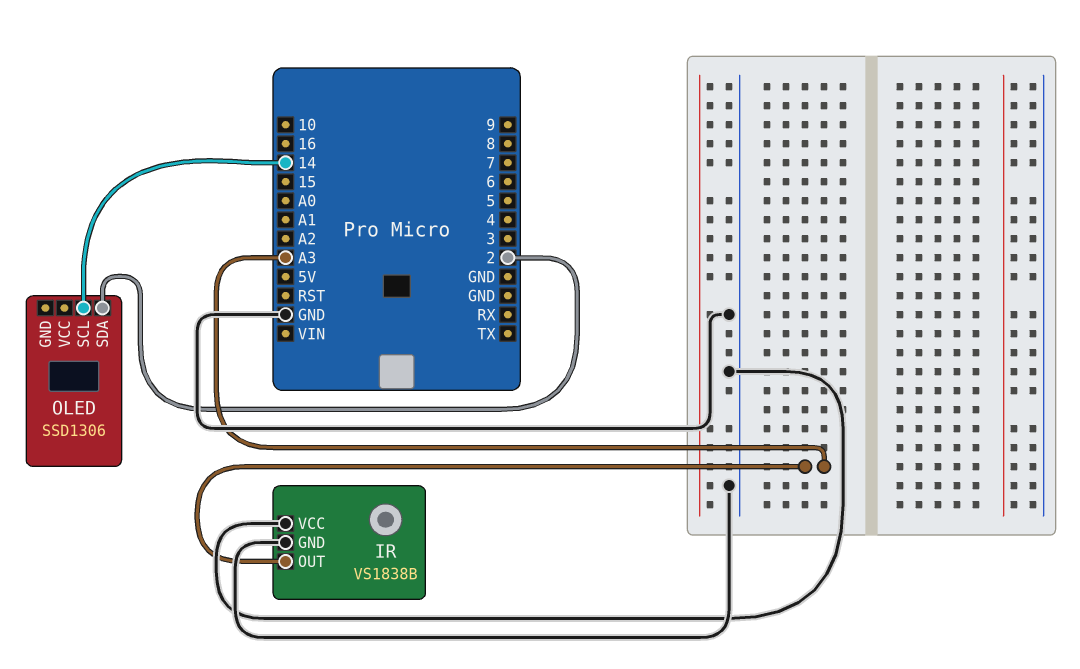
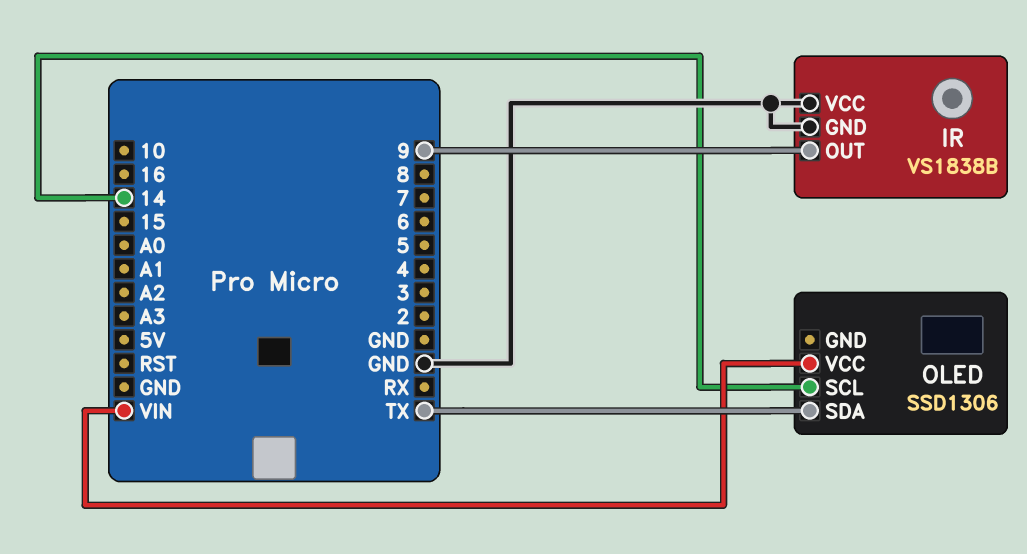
IR pin OUT: A3 -> 9
OLED pin SDA: 2 -> TX
OLED pin VCC: none -> VIN

